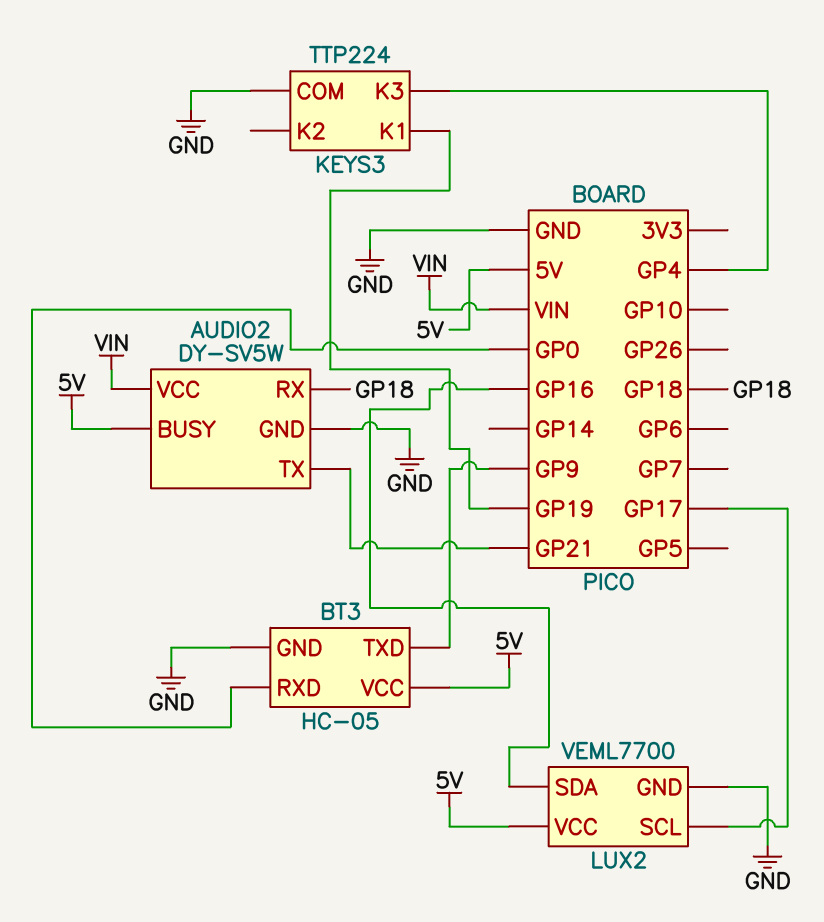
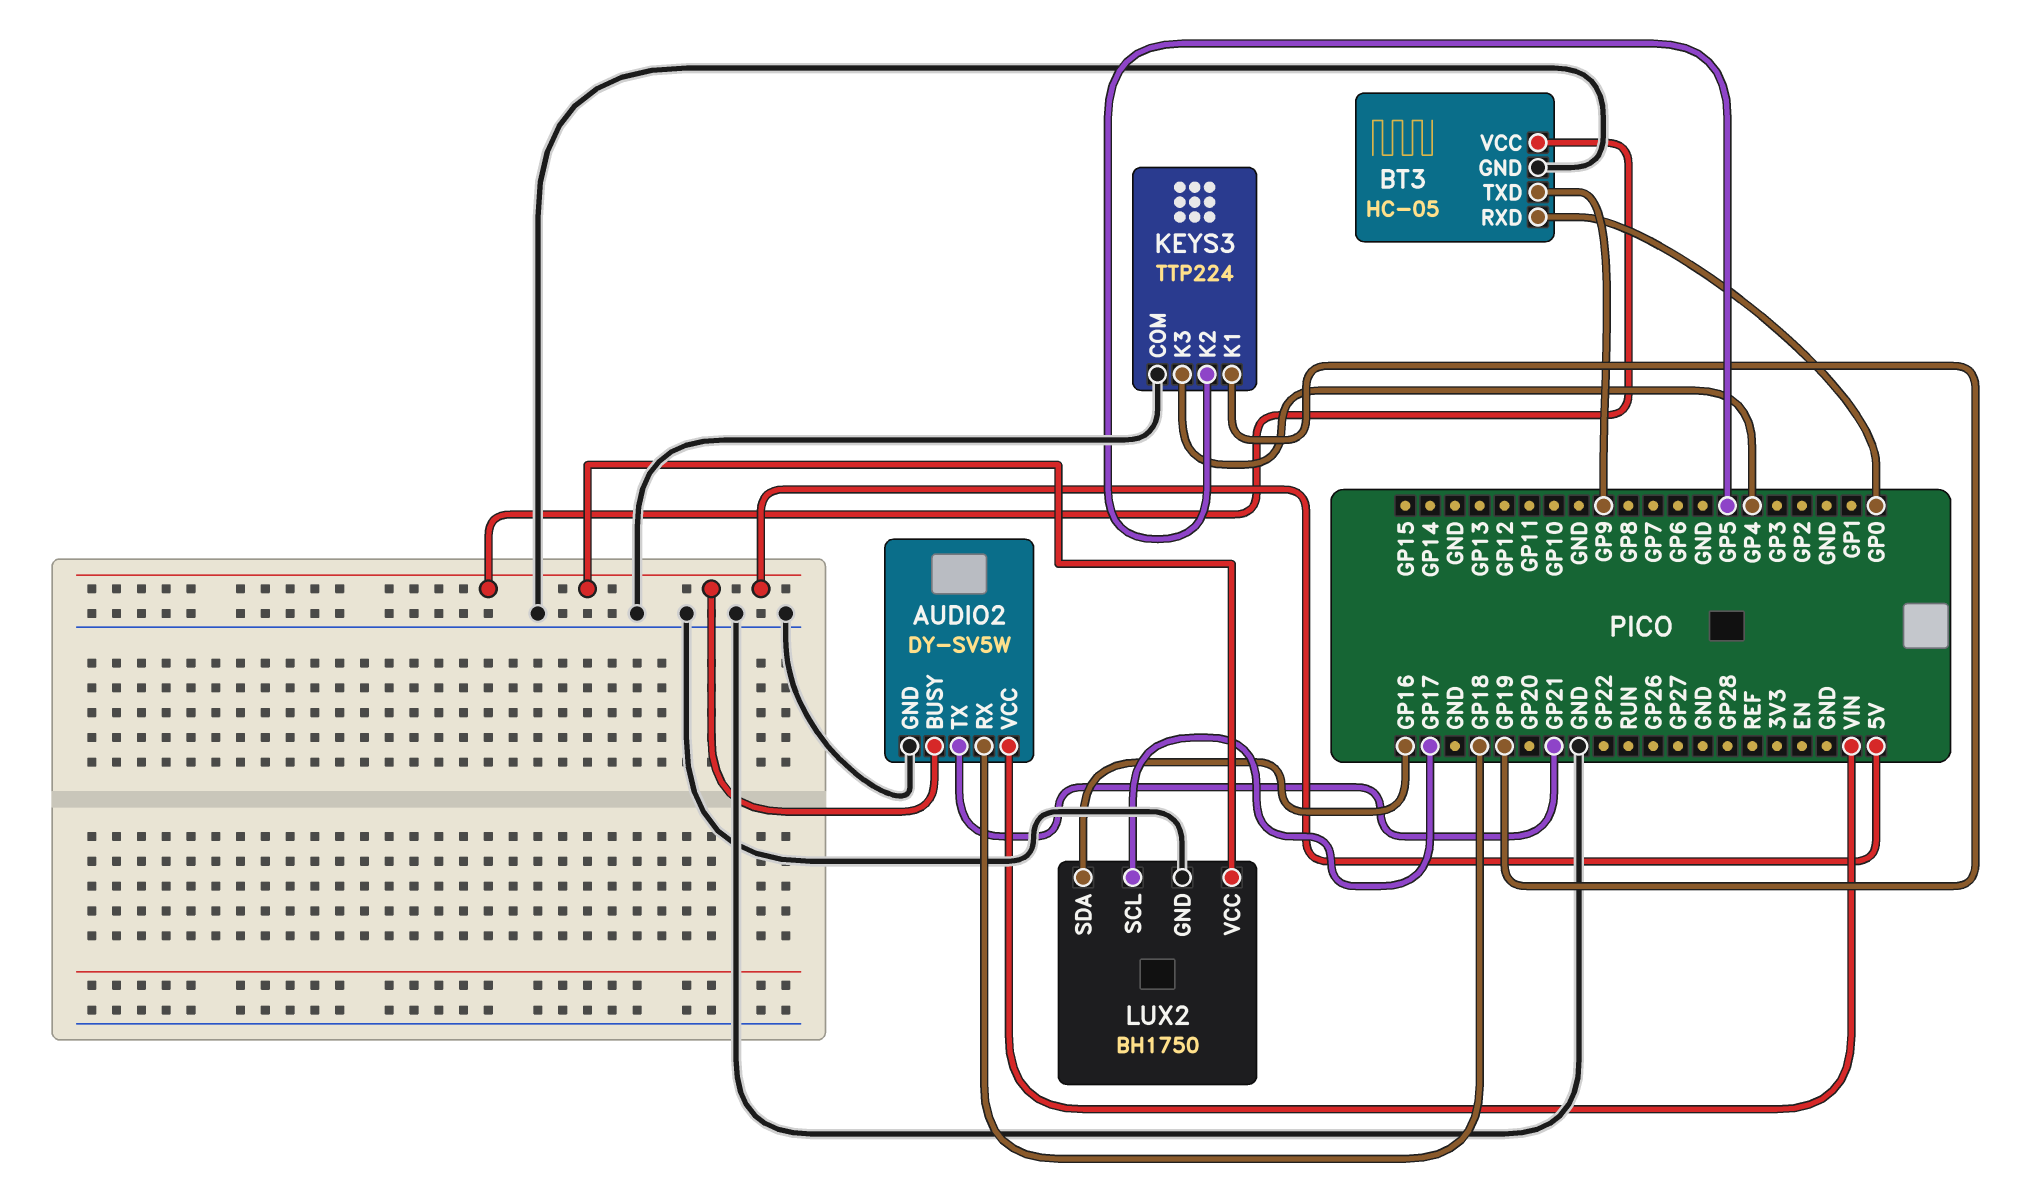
KEYS3 pin K2: none -> GP5
LUX2: VEML7700 -> BH1750

